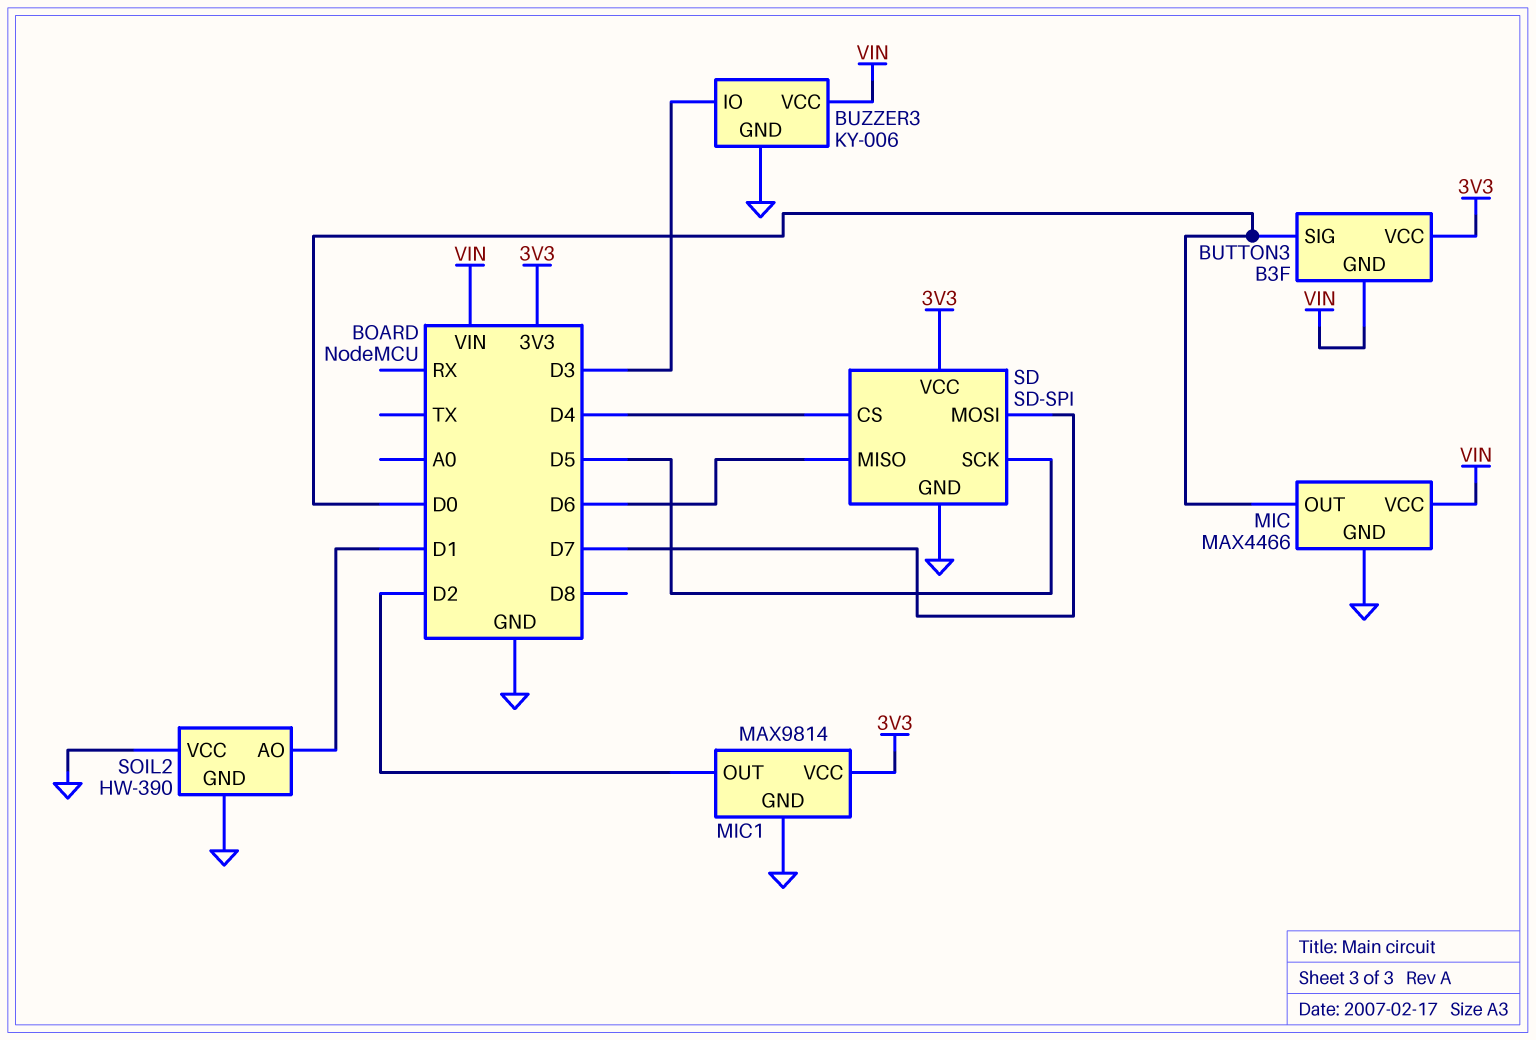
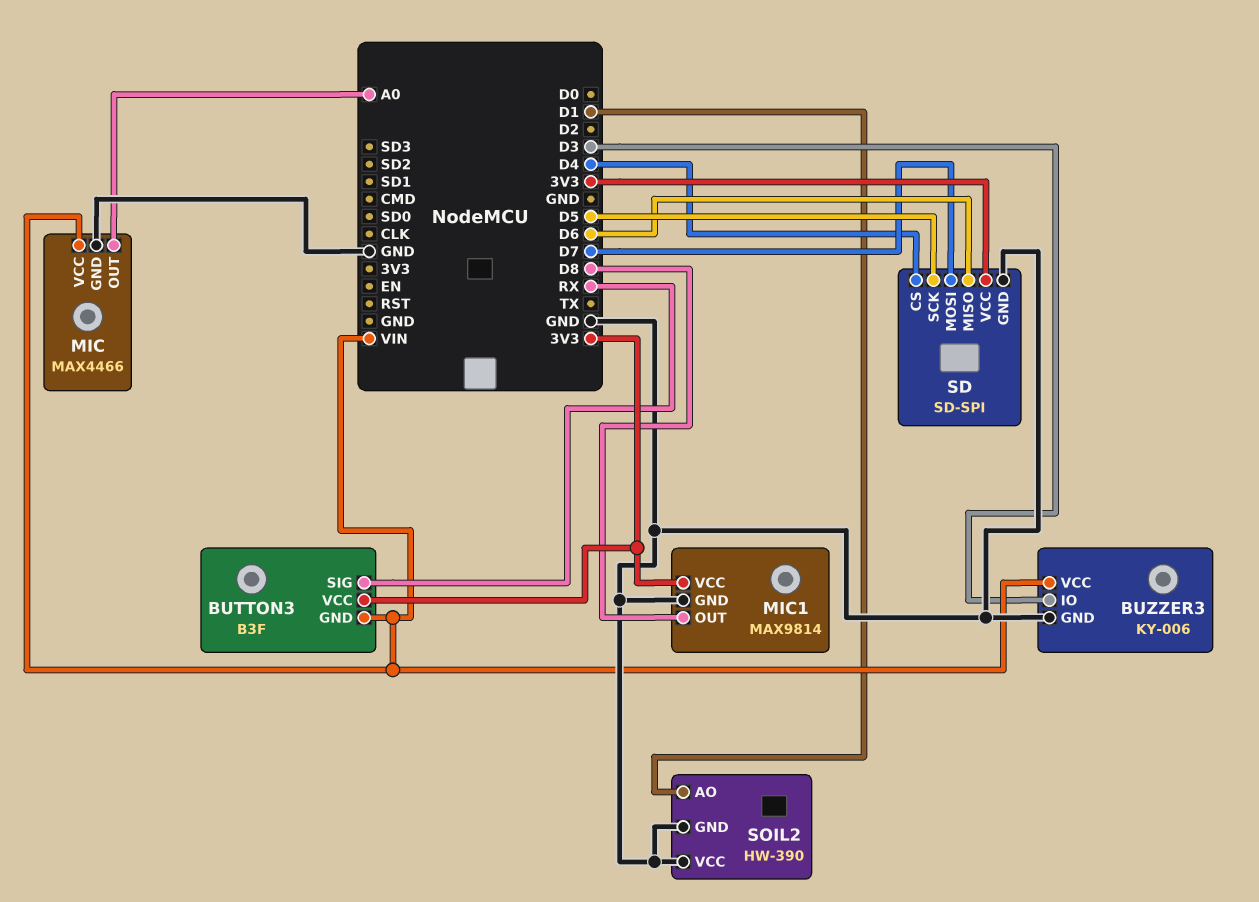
BUTTON3 pin SIG: D0 -> RX
MIC pin OUT: D0 -> A0
MIC1 pin OUT: D2 -> D8

